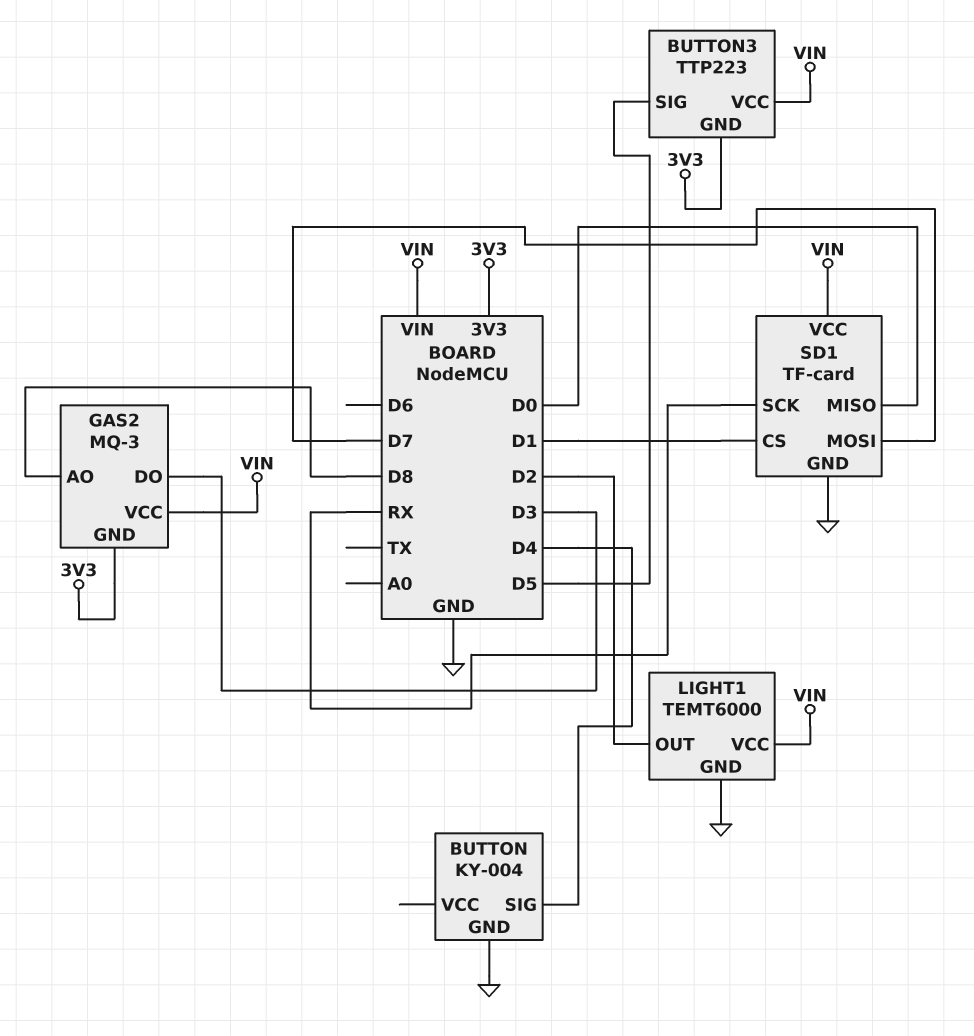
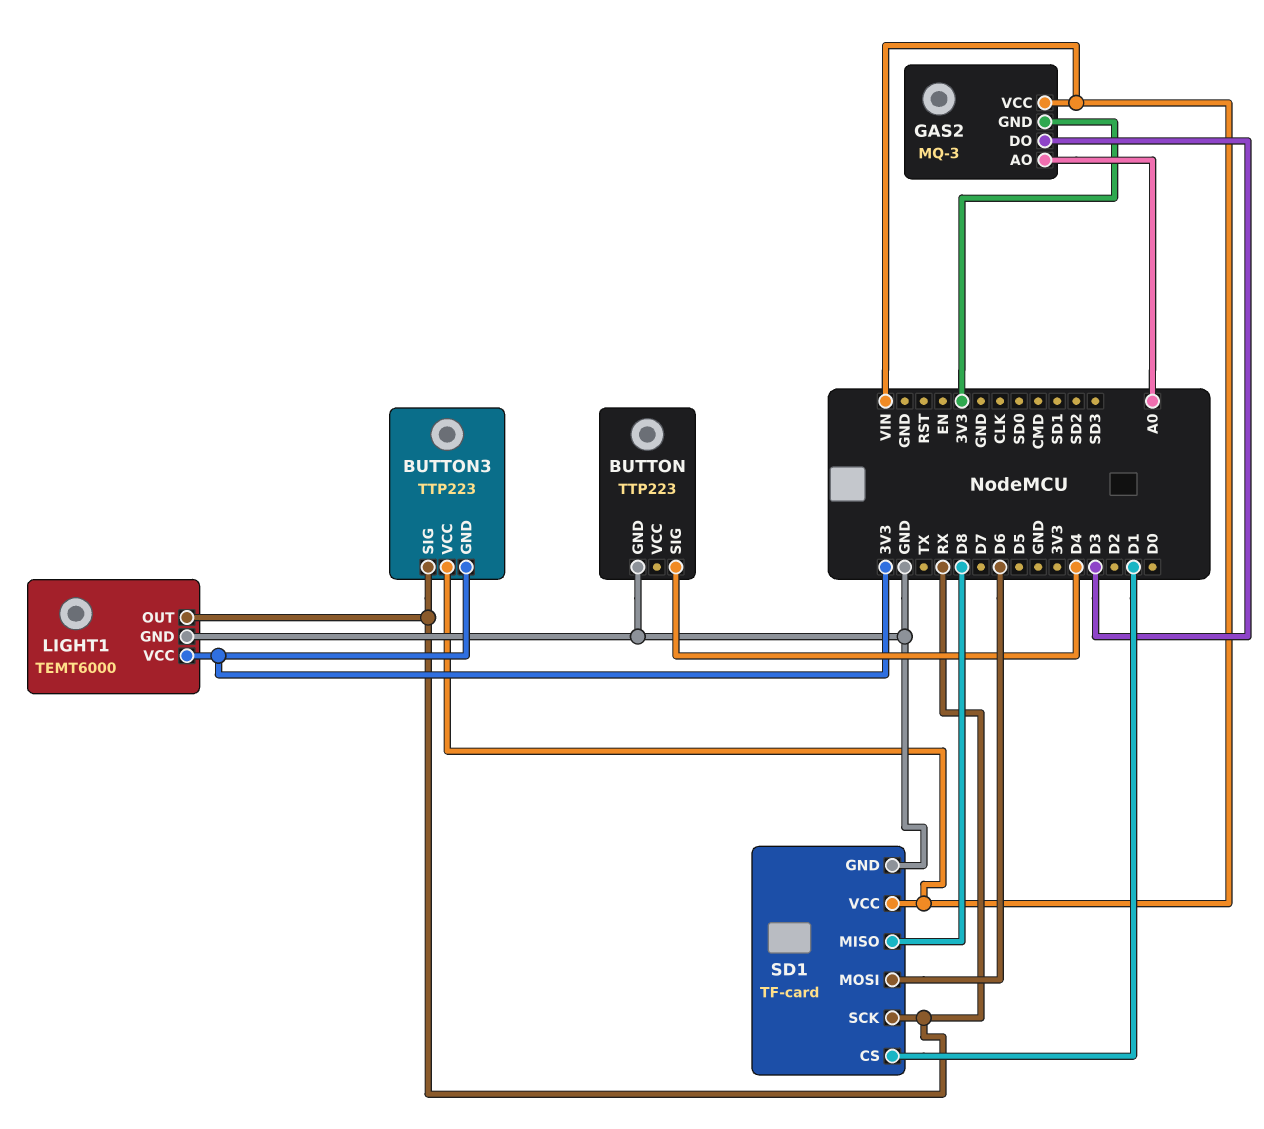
BUTTON: KY-004 -> TTP223
BUTTON3 pin SIG: D5 -> RX
GAS2 pin AO: D8 -> A0
LIGHT1 pin OUT: D2 -> RX
LIGHT1 pin VCC: VIN -> 3V3
SD1 pin MISO: D0 -> D8
SD1 pin MOSI: D7 -> D6

